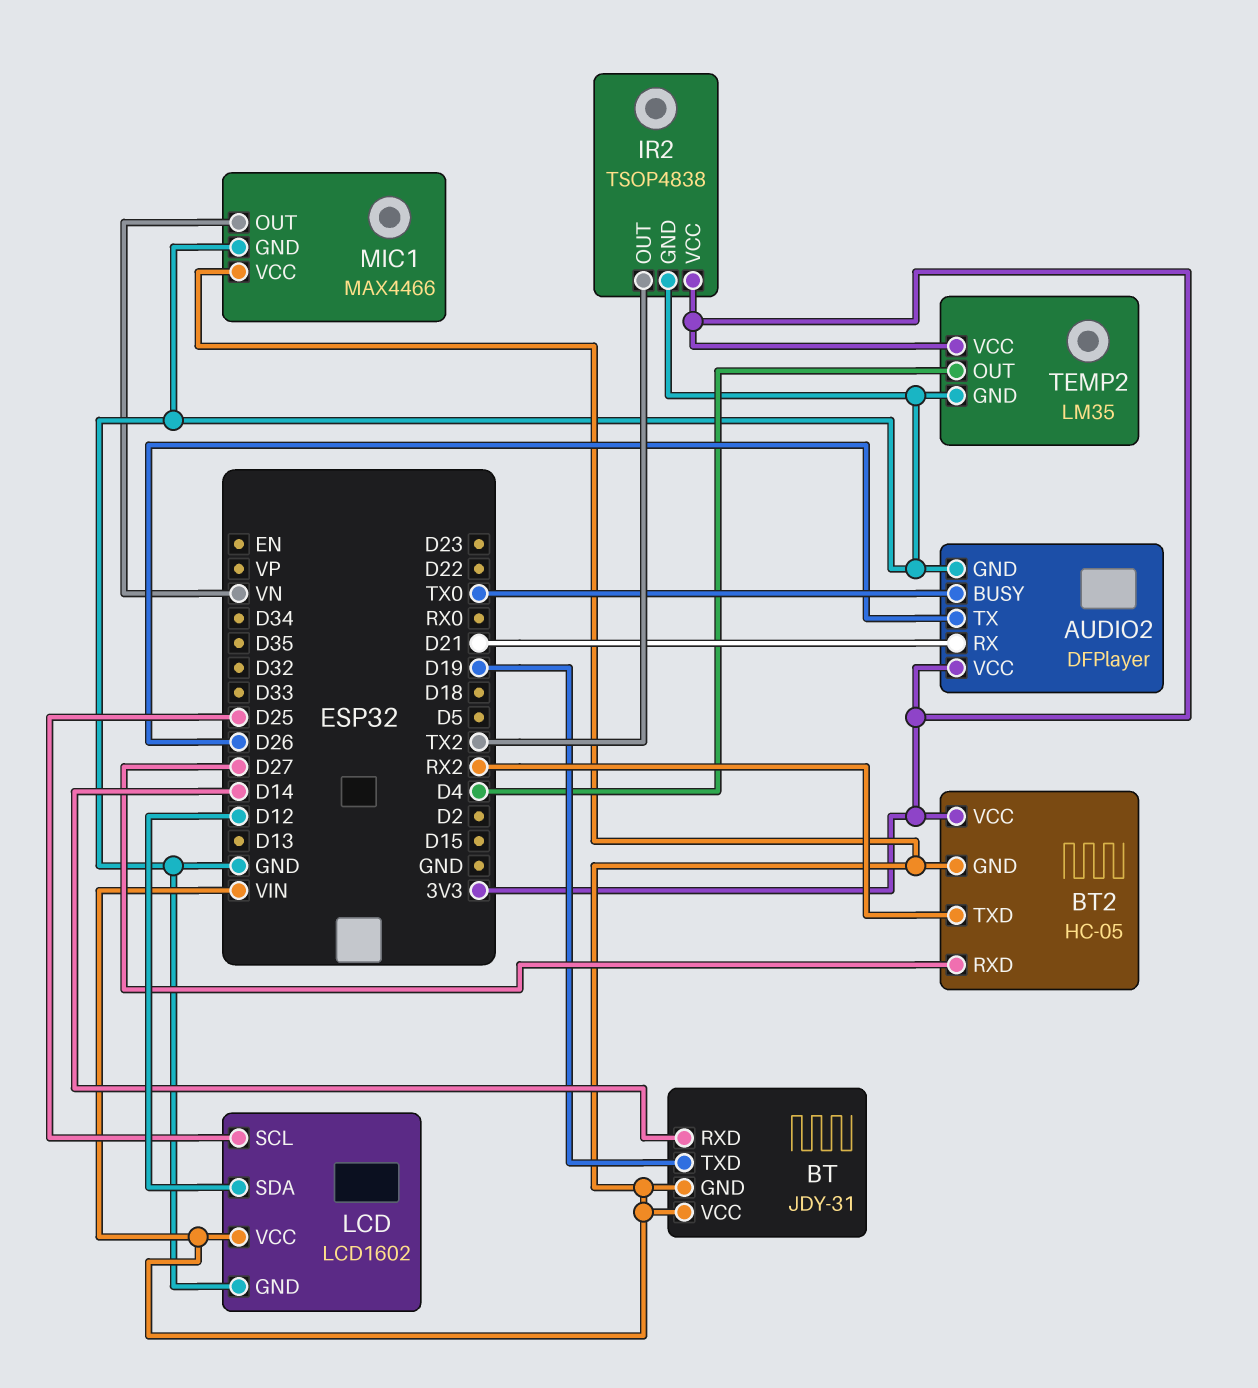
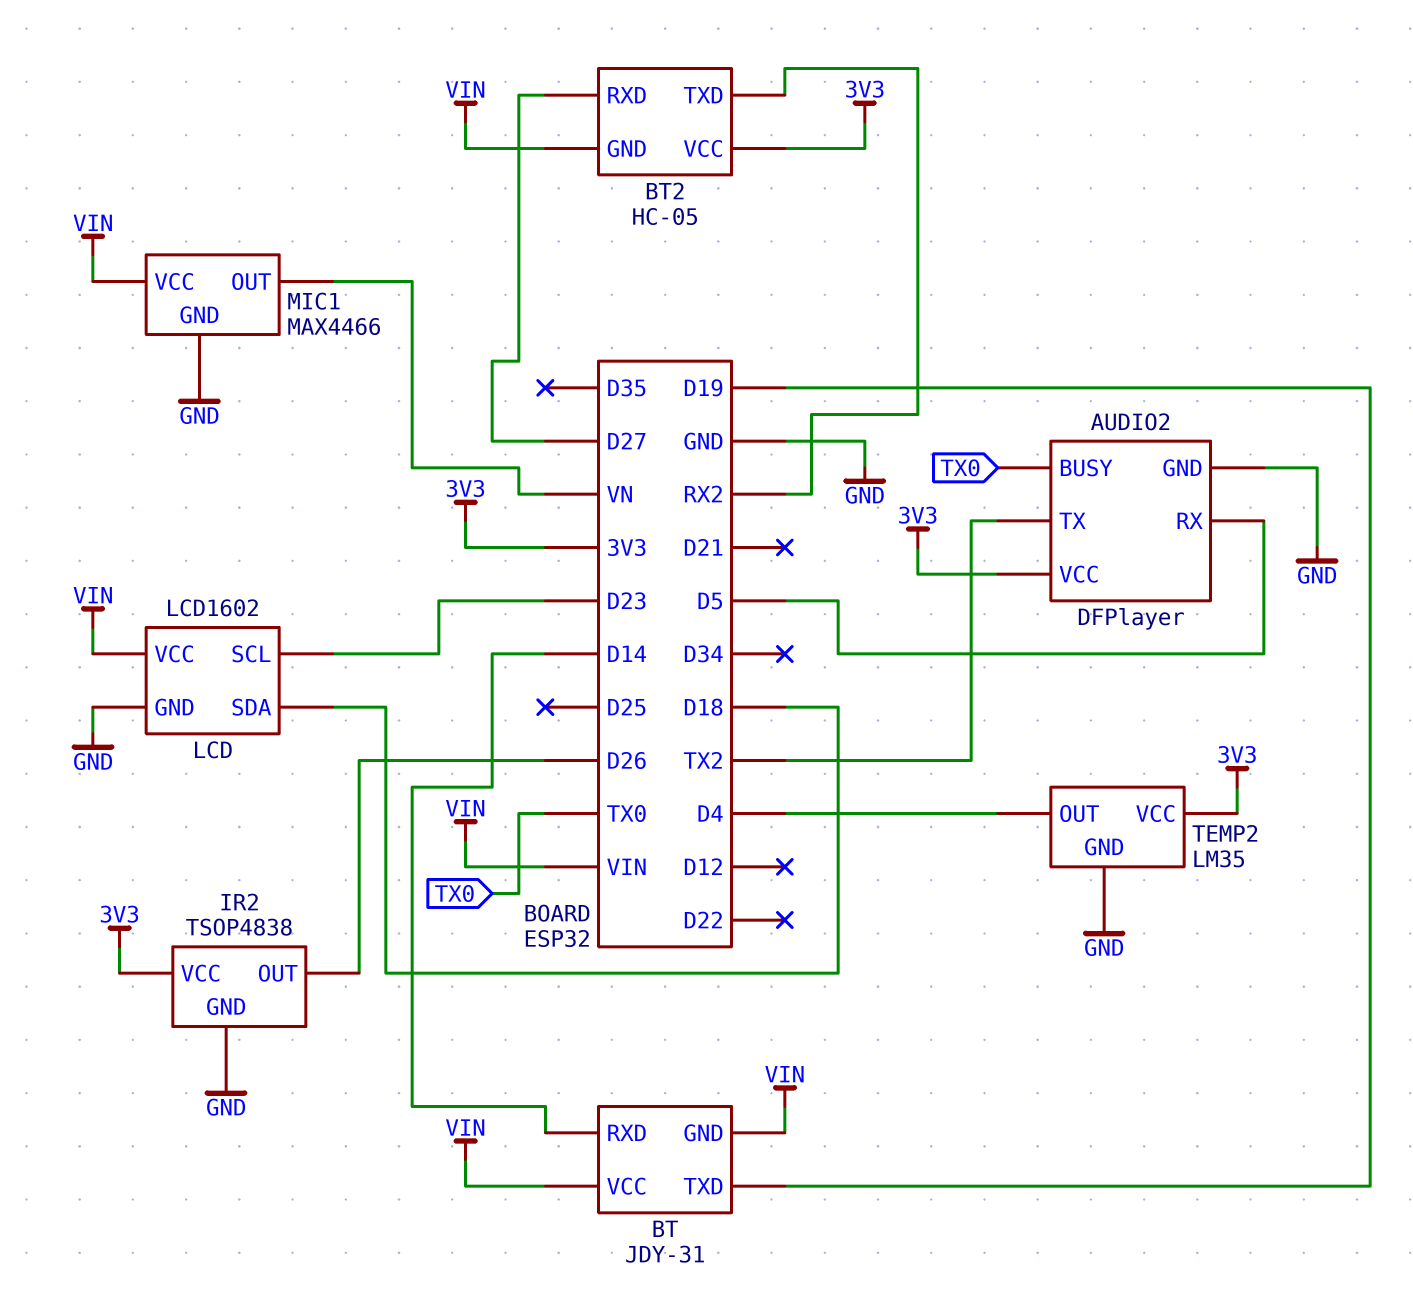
AUDIO2 pin RX: D21 -> D5
AUDIO2 pin TX: D26 -> TX2
IR2 pin OUT: TX2 -> D26
LCD pin SCL: D25 -> D23
LCD pin SDA: D12 -> D18

